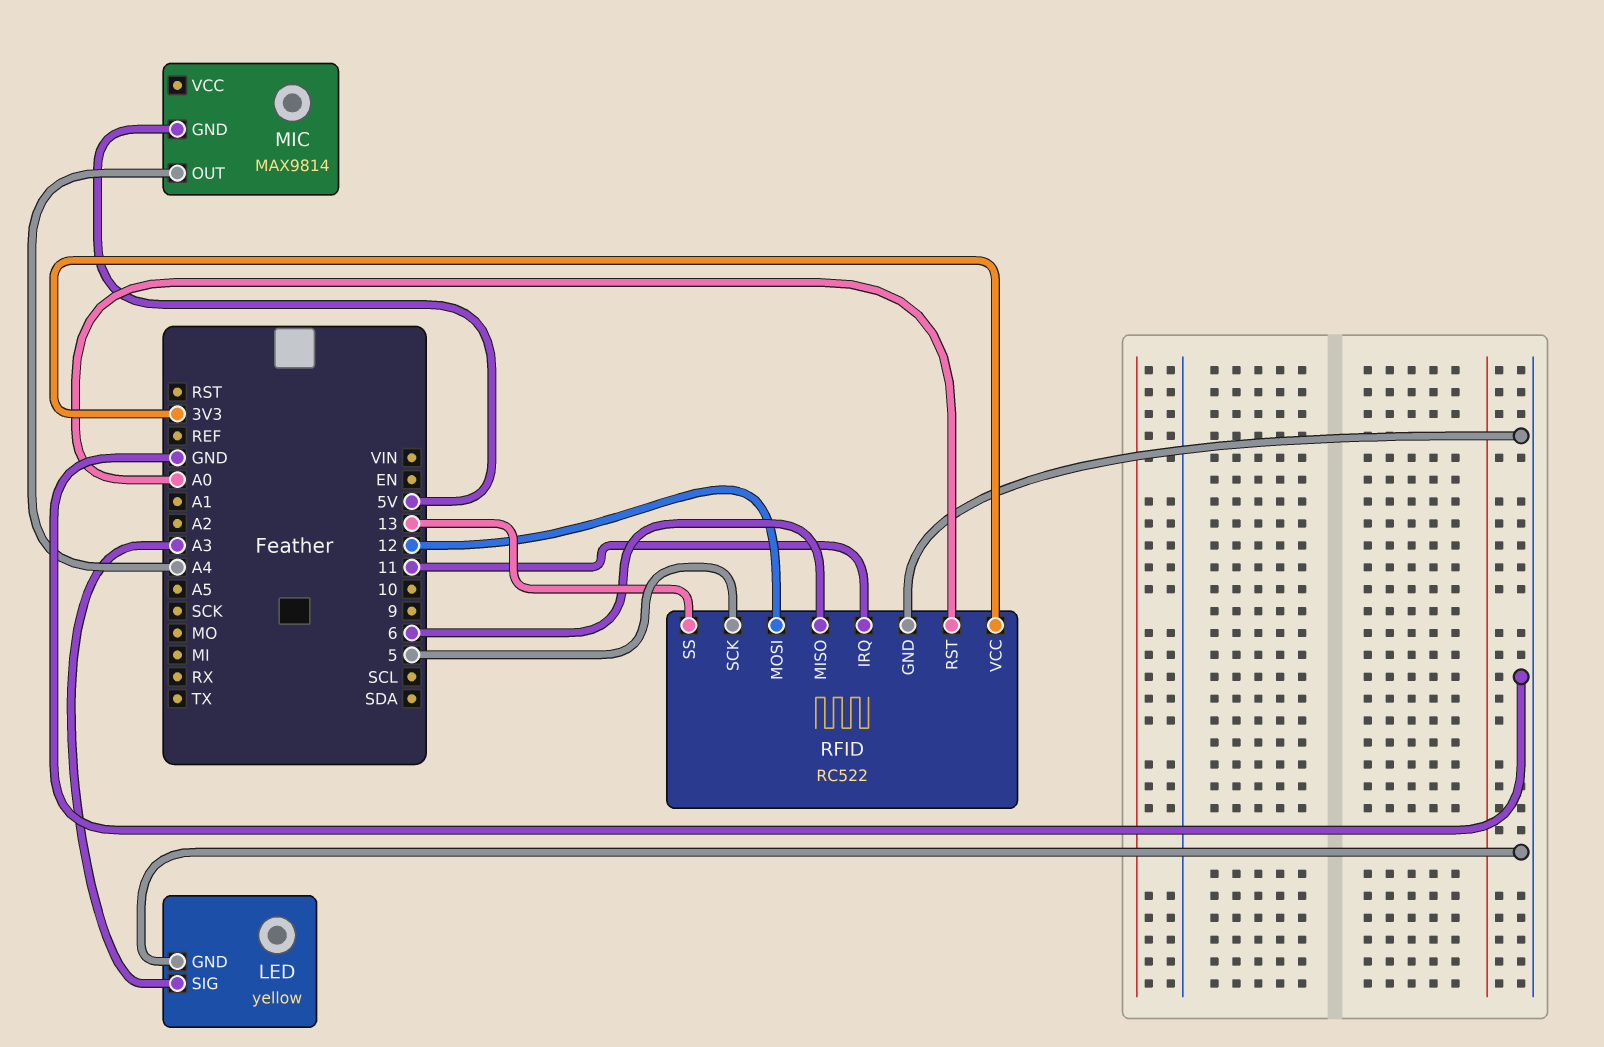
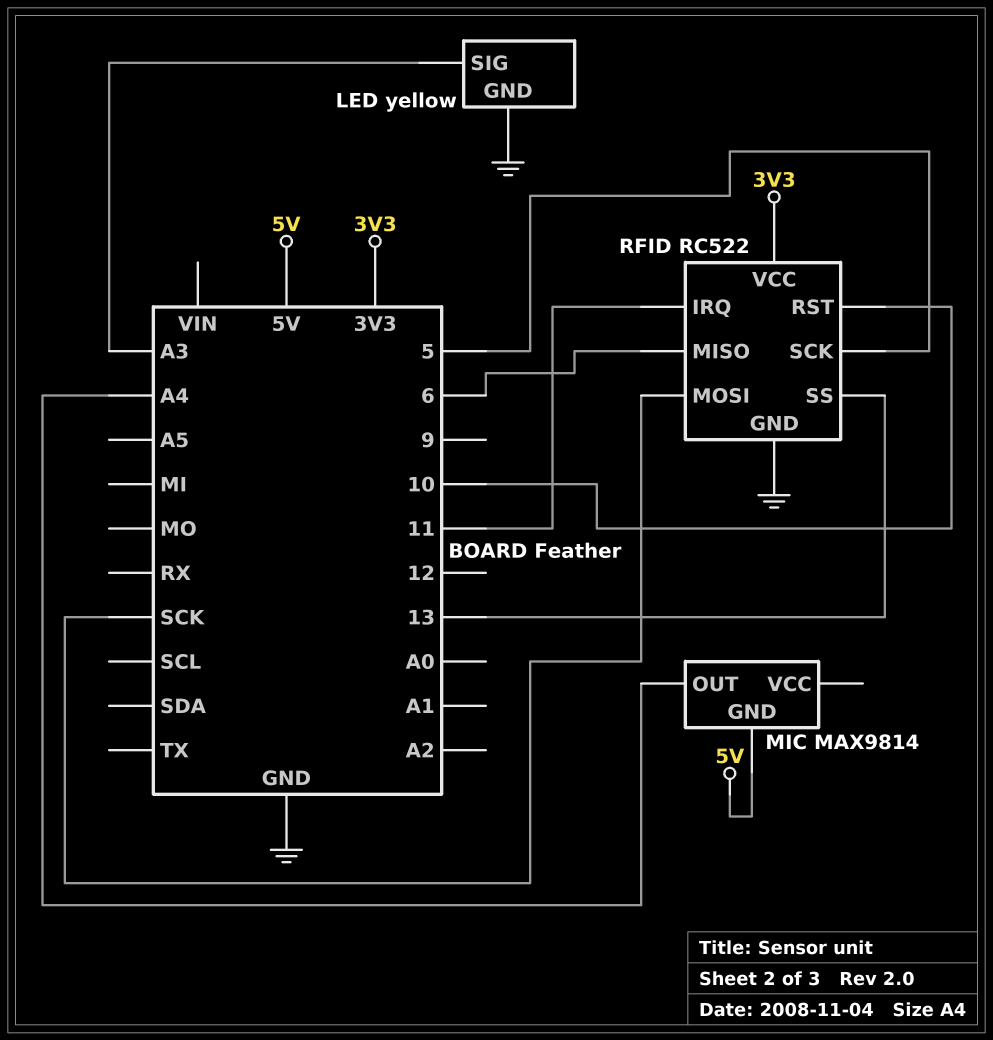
RFID pin MOSI: 12 -> SCK
RFID pin RST: A0 -> 10

